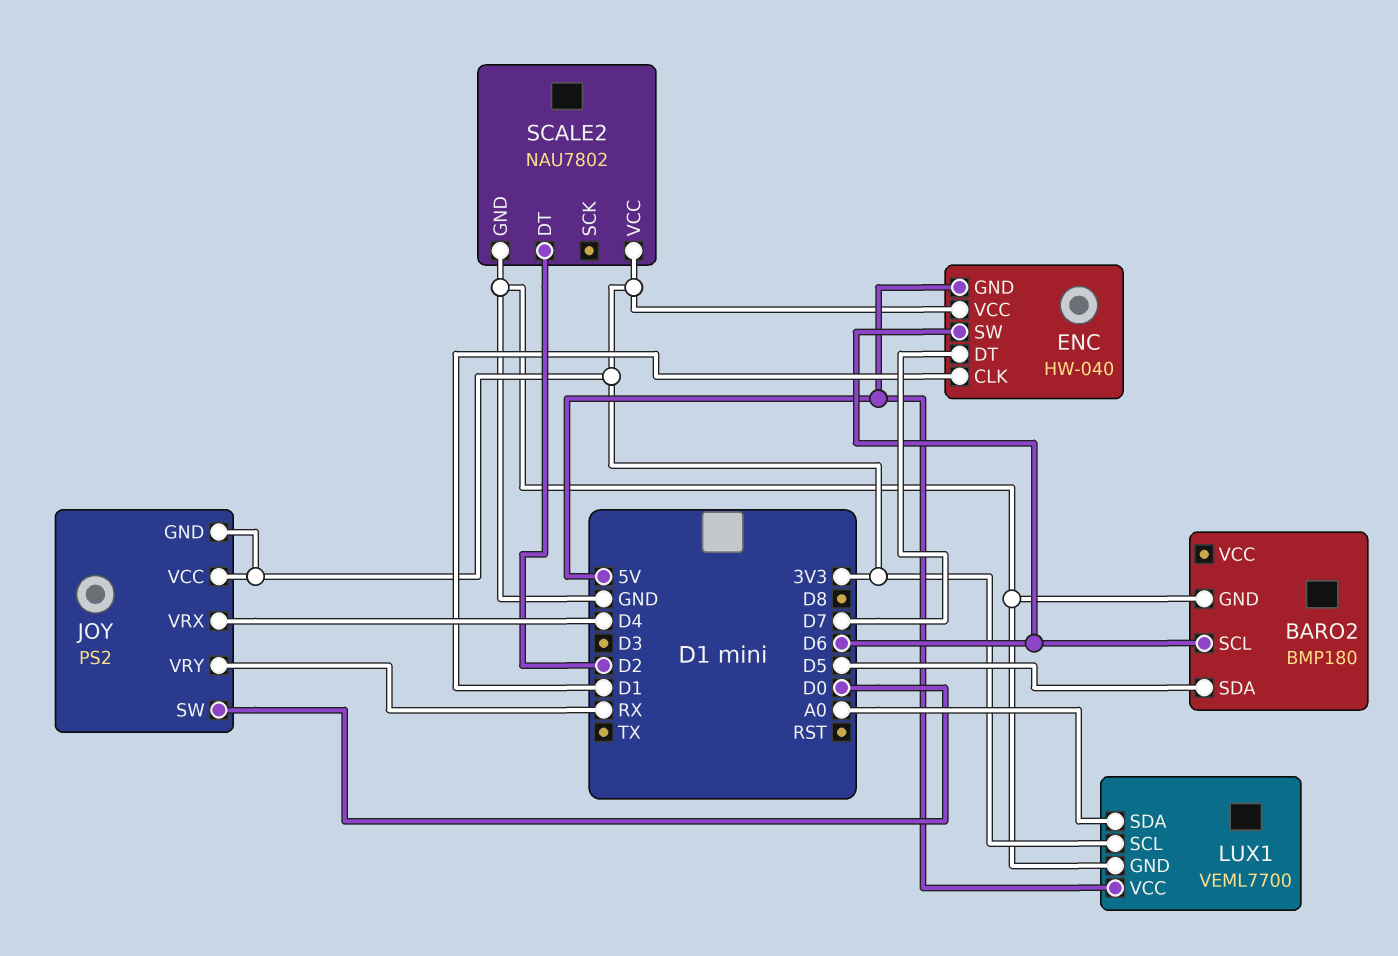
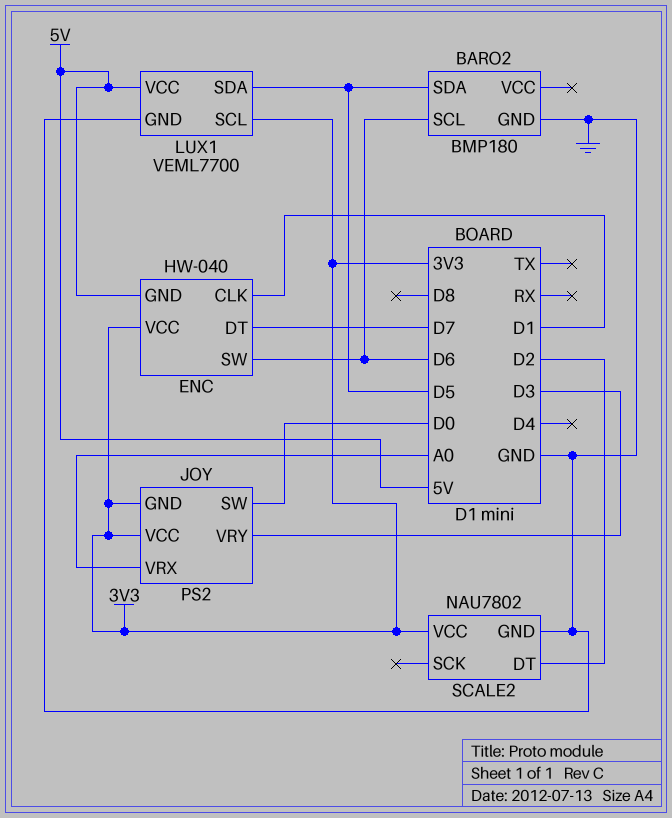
JOY pin VRX: D4 -> A0
JOY pin VRY: RX -> D3
LUX1 pin SDA: A0 -> D5

